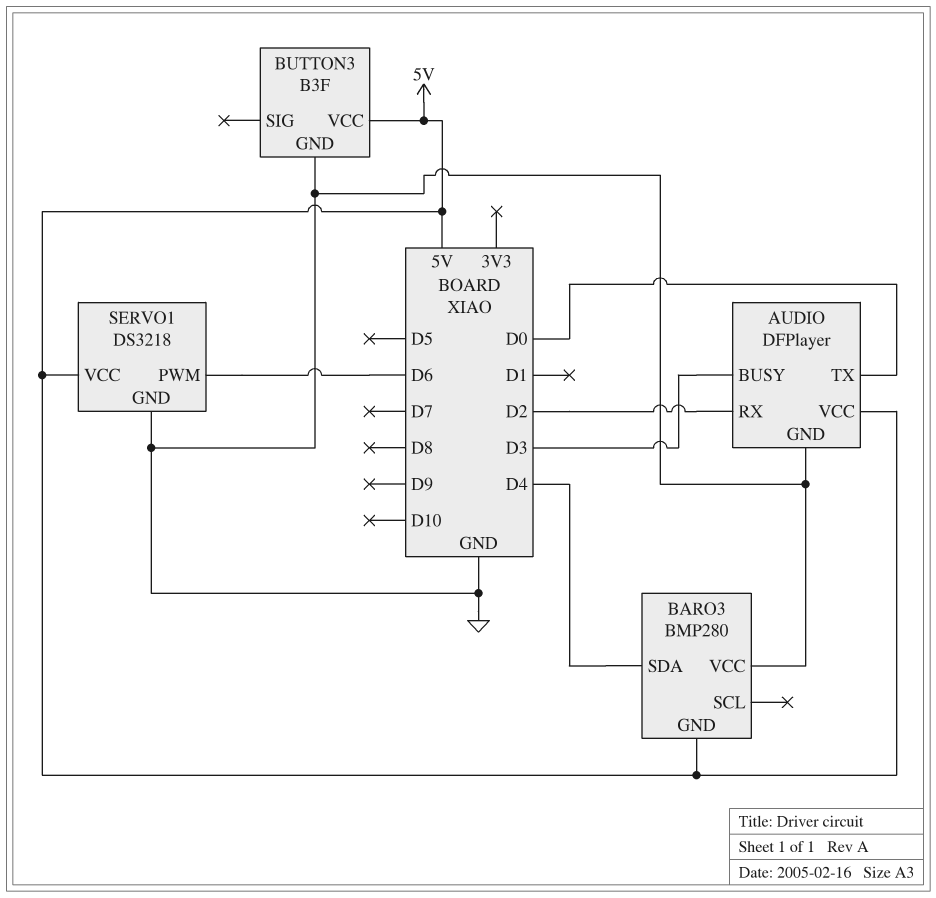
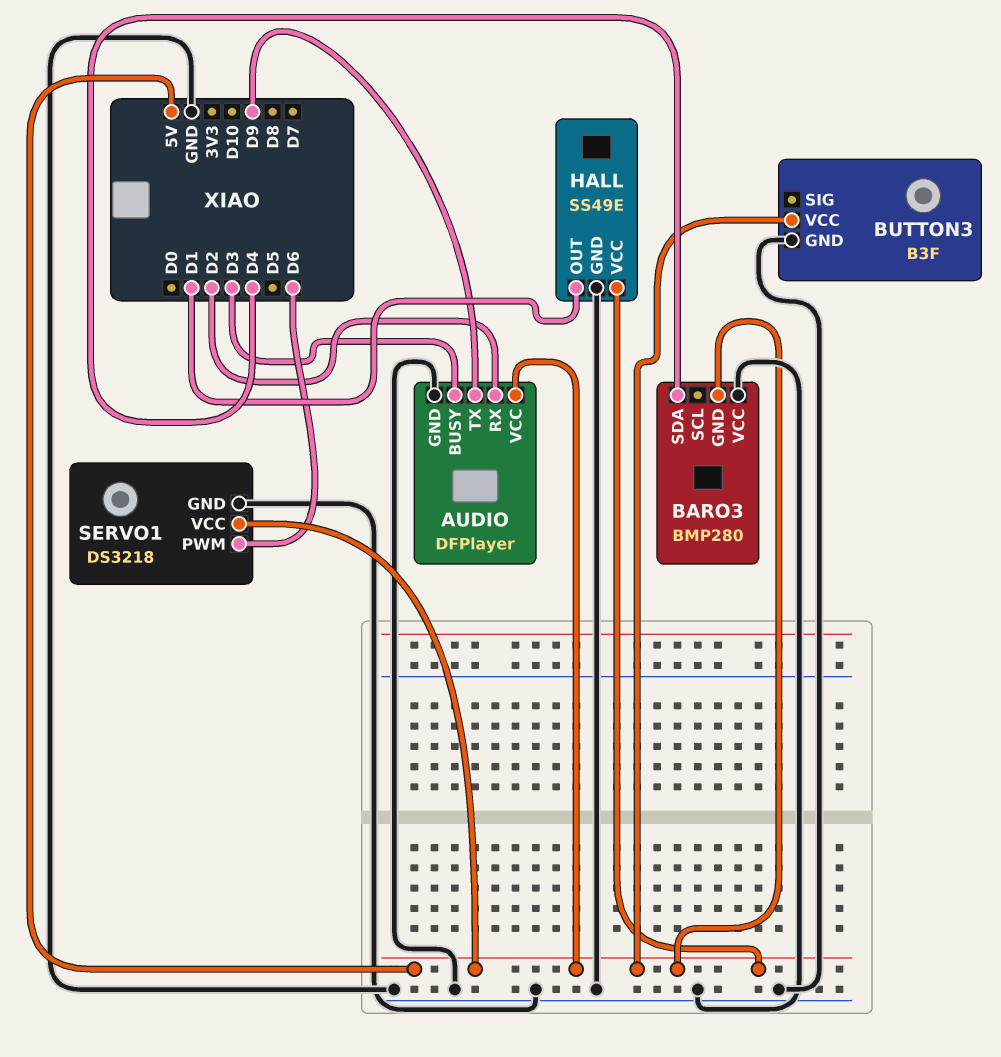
AUDIO pin TX: D0 -> D9
HALL: none -> SS49E
HALL pin GND: none -> GND
HALL pin OUT: none -> D1
HALL pin VCC: none -> 5V

